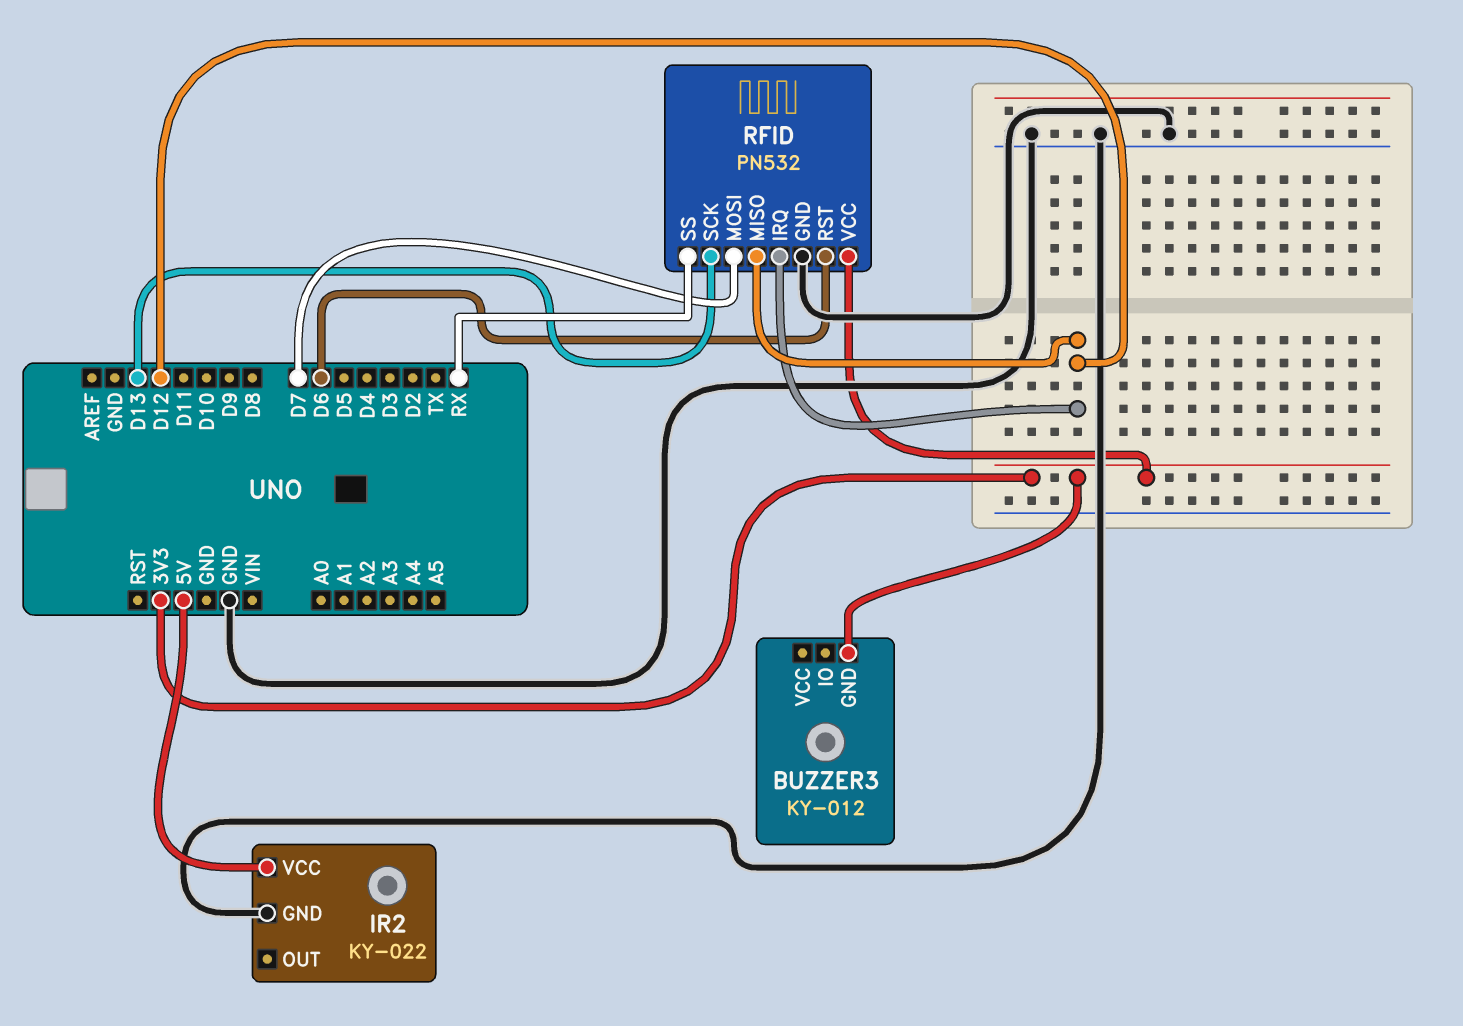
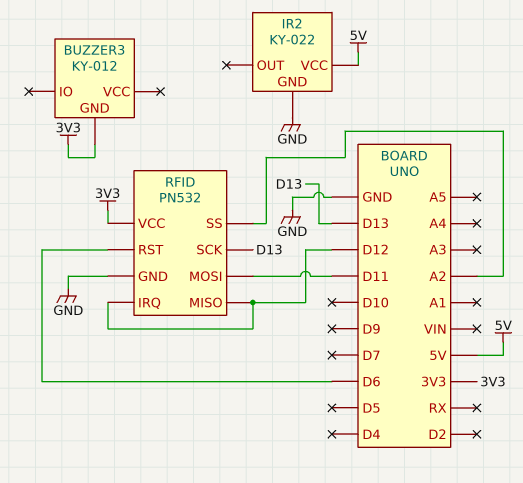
RFID pin MOSI: D7 -> D11
RFID pin SS: RX -> A2

